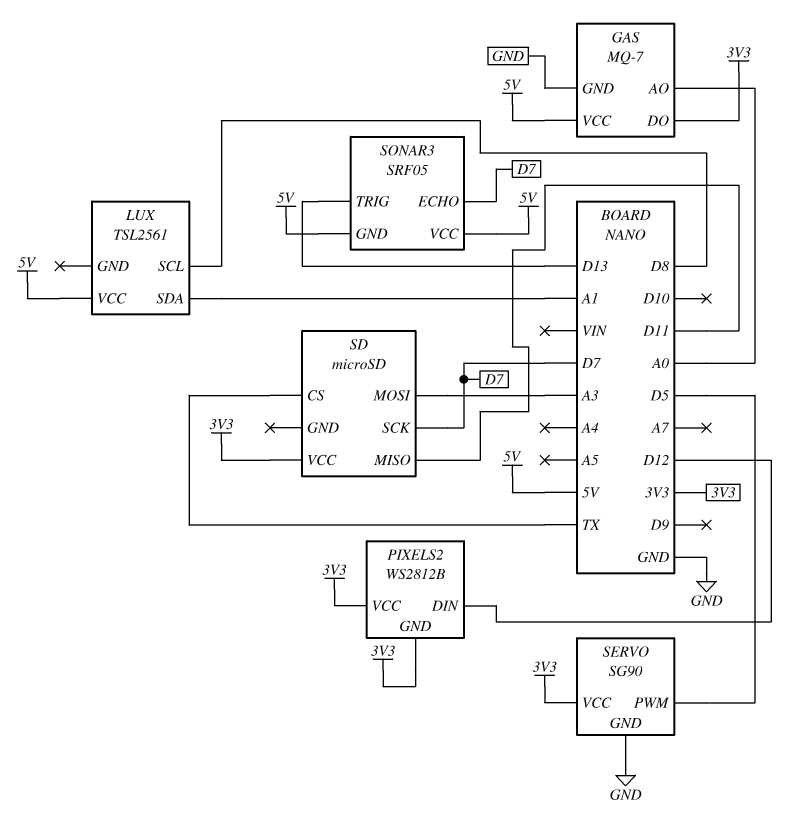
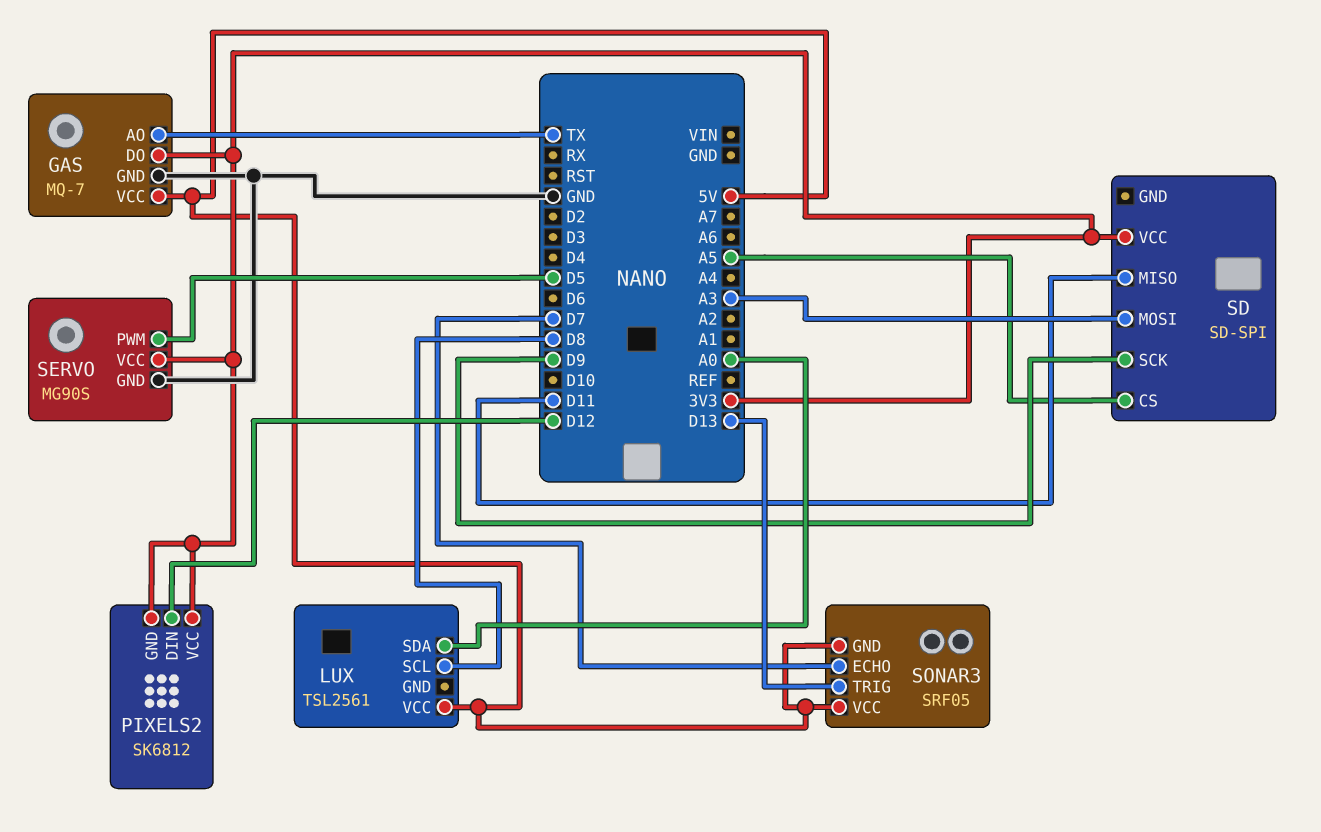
GAS pin AO: A0 -> TX
LUX pin SDA: A1 -> A0
PIXELS2: WS2812B -> SK6812
SD: microSD -> SD-SPI
SD pin CS: TX -> A5
SD pin SCK: D7 -> D9
SERVO: SG90 -> MG90S

